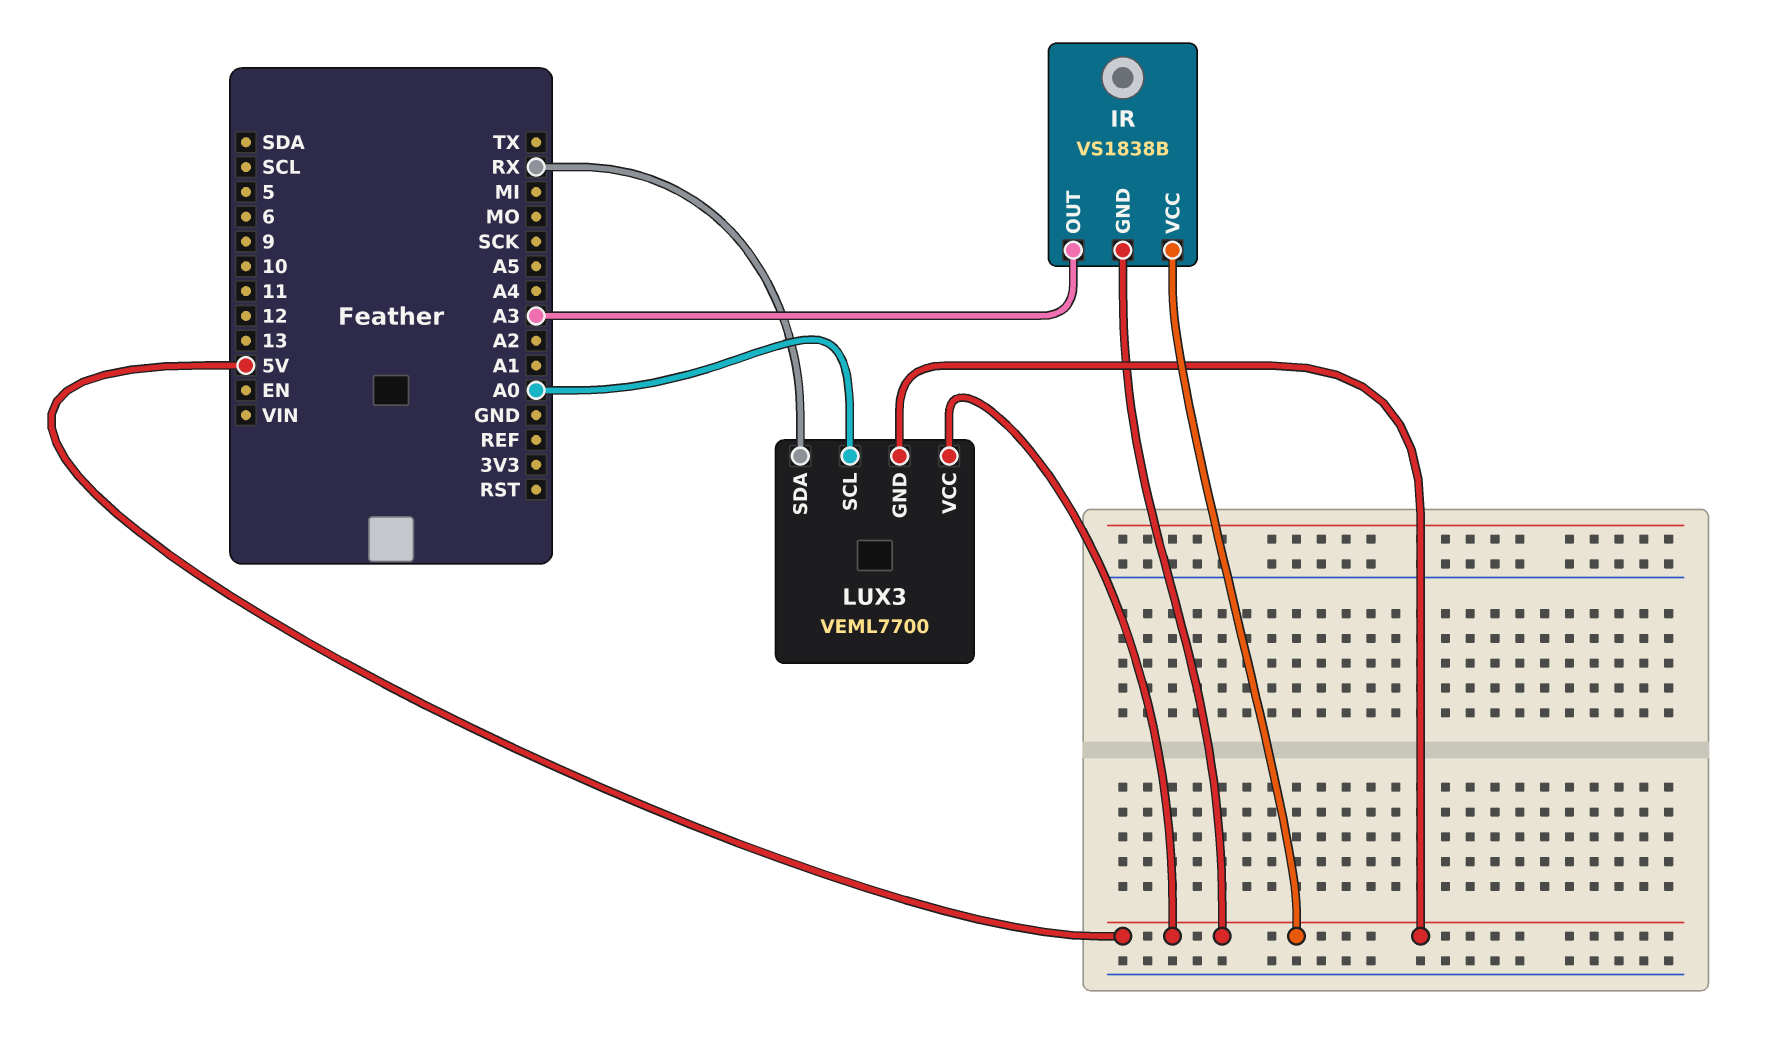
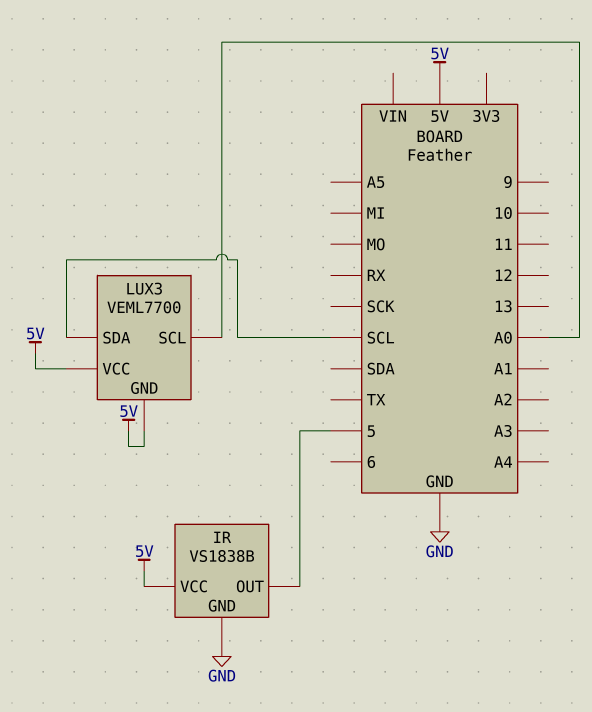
IR pin GND: 5V -> GND
IR pin OUT: A3 -> 5
LUX3 pin SDA: RX -> SCL

